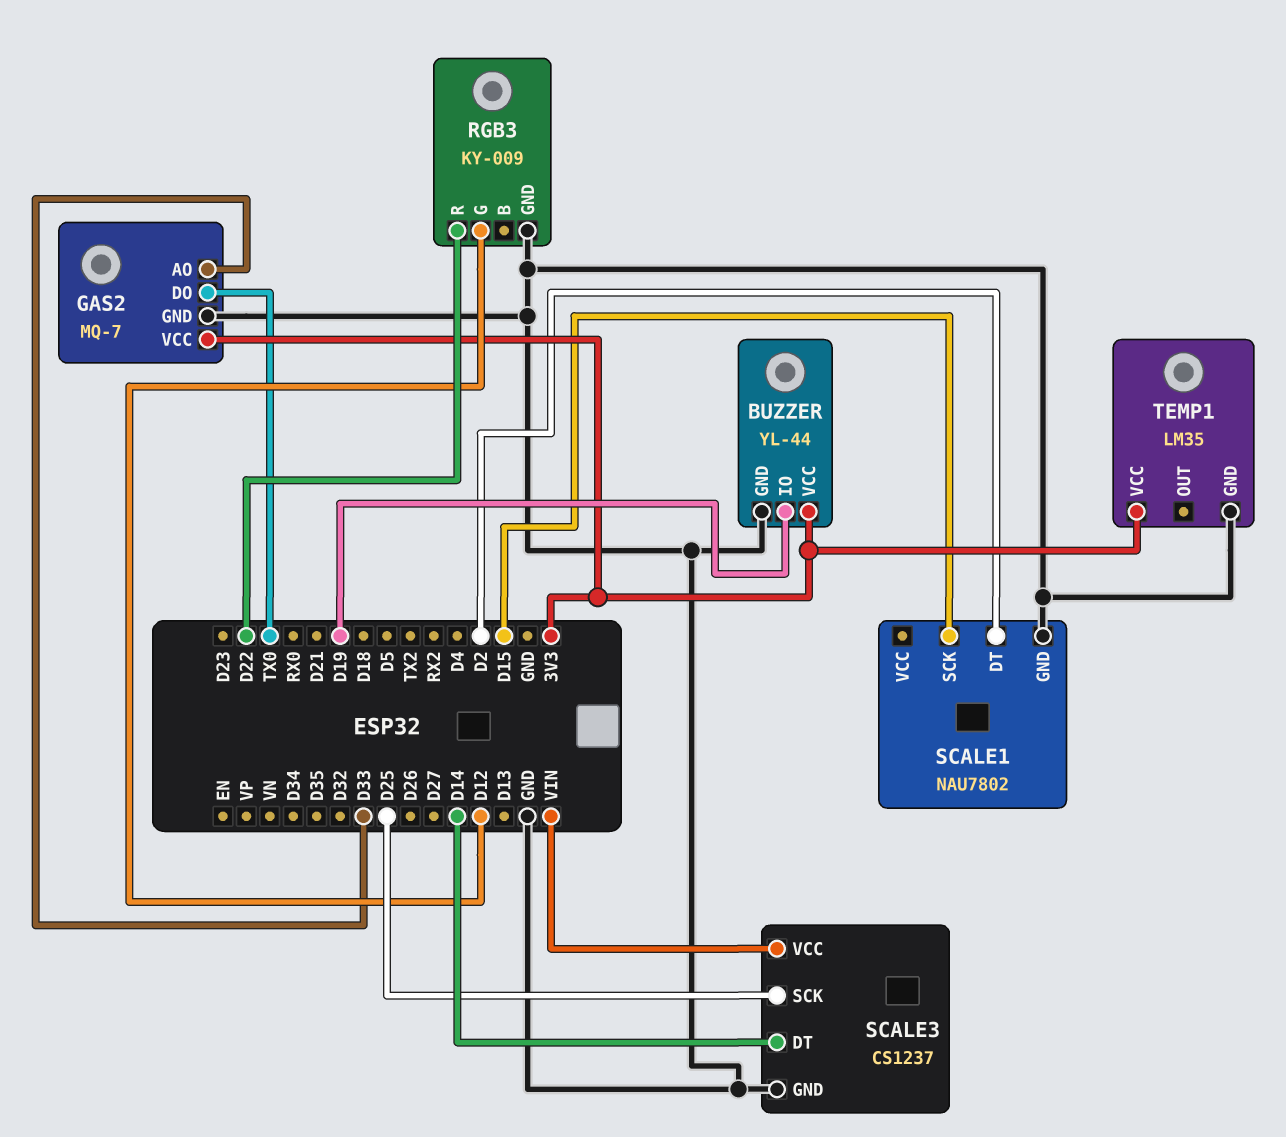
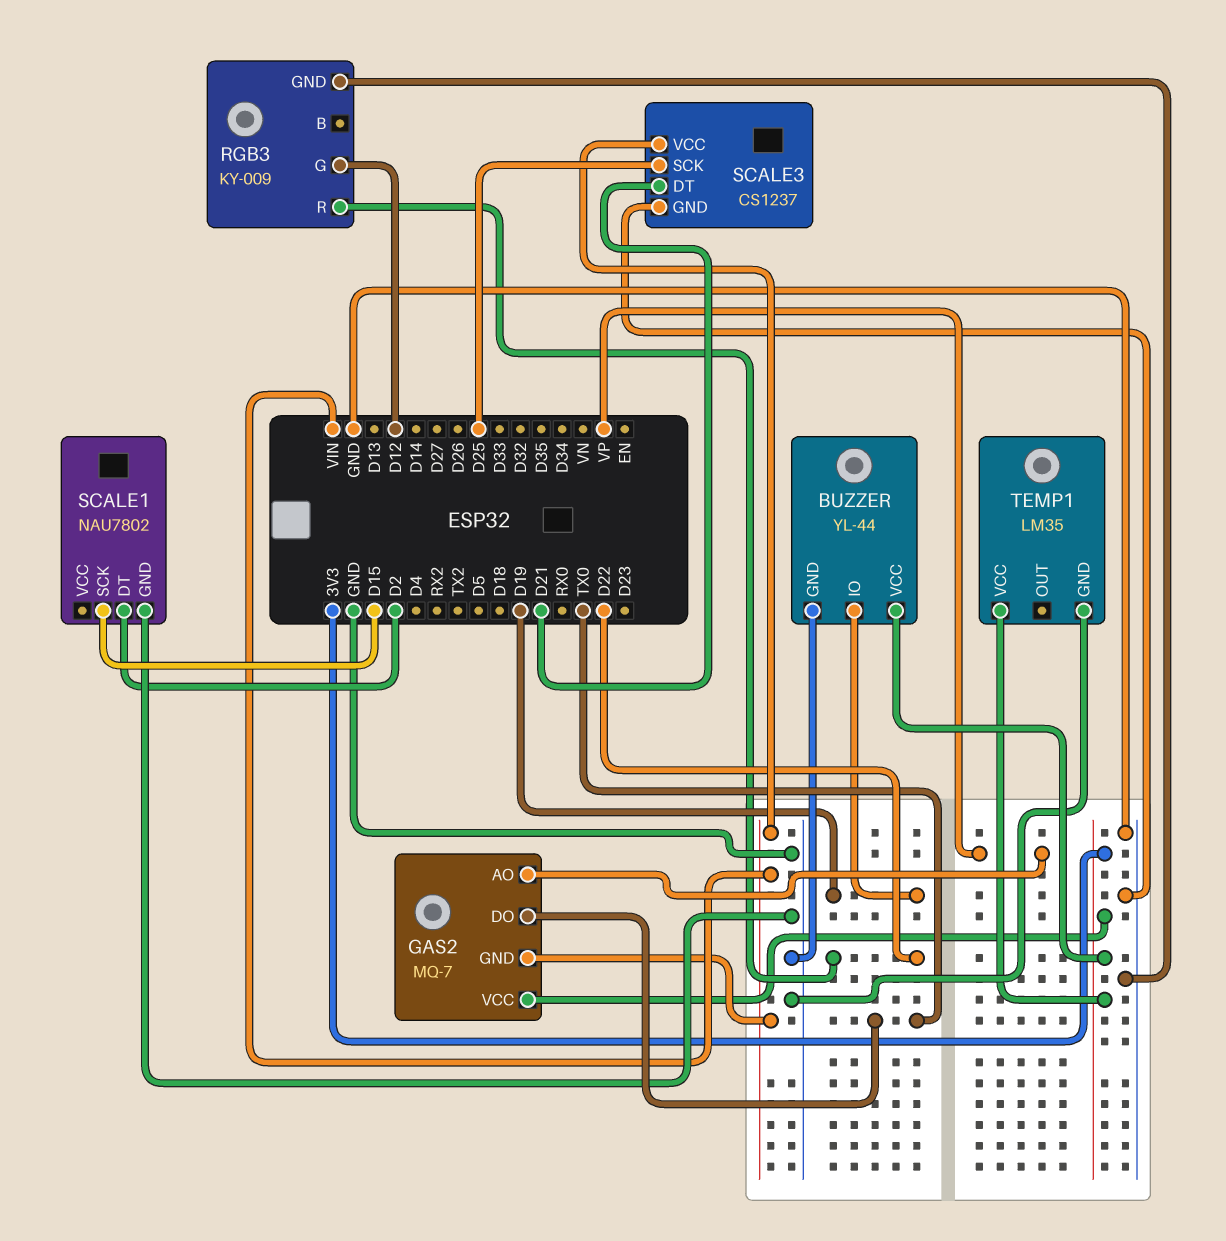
GAS2 pin AO: D33 -> VP
GAS2 pin GND: GND -> VIN
SCALE3 pin DT: D14 -> D21

